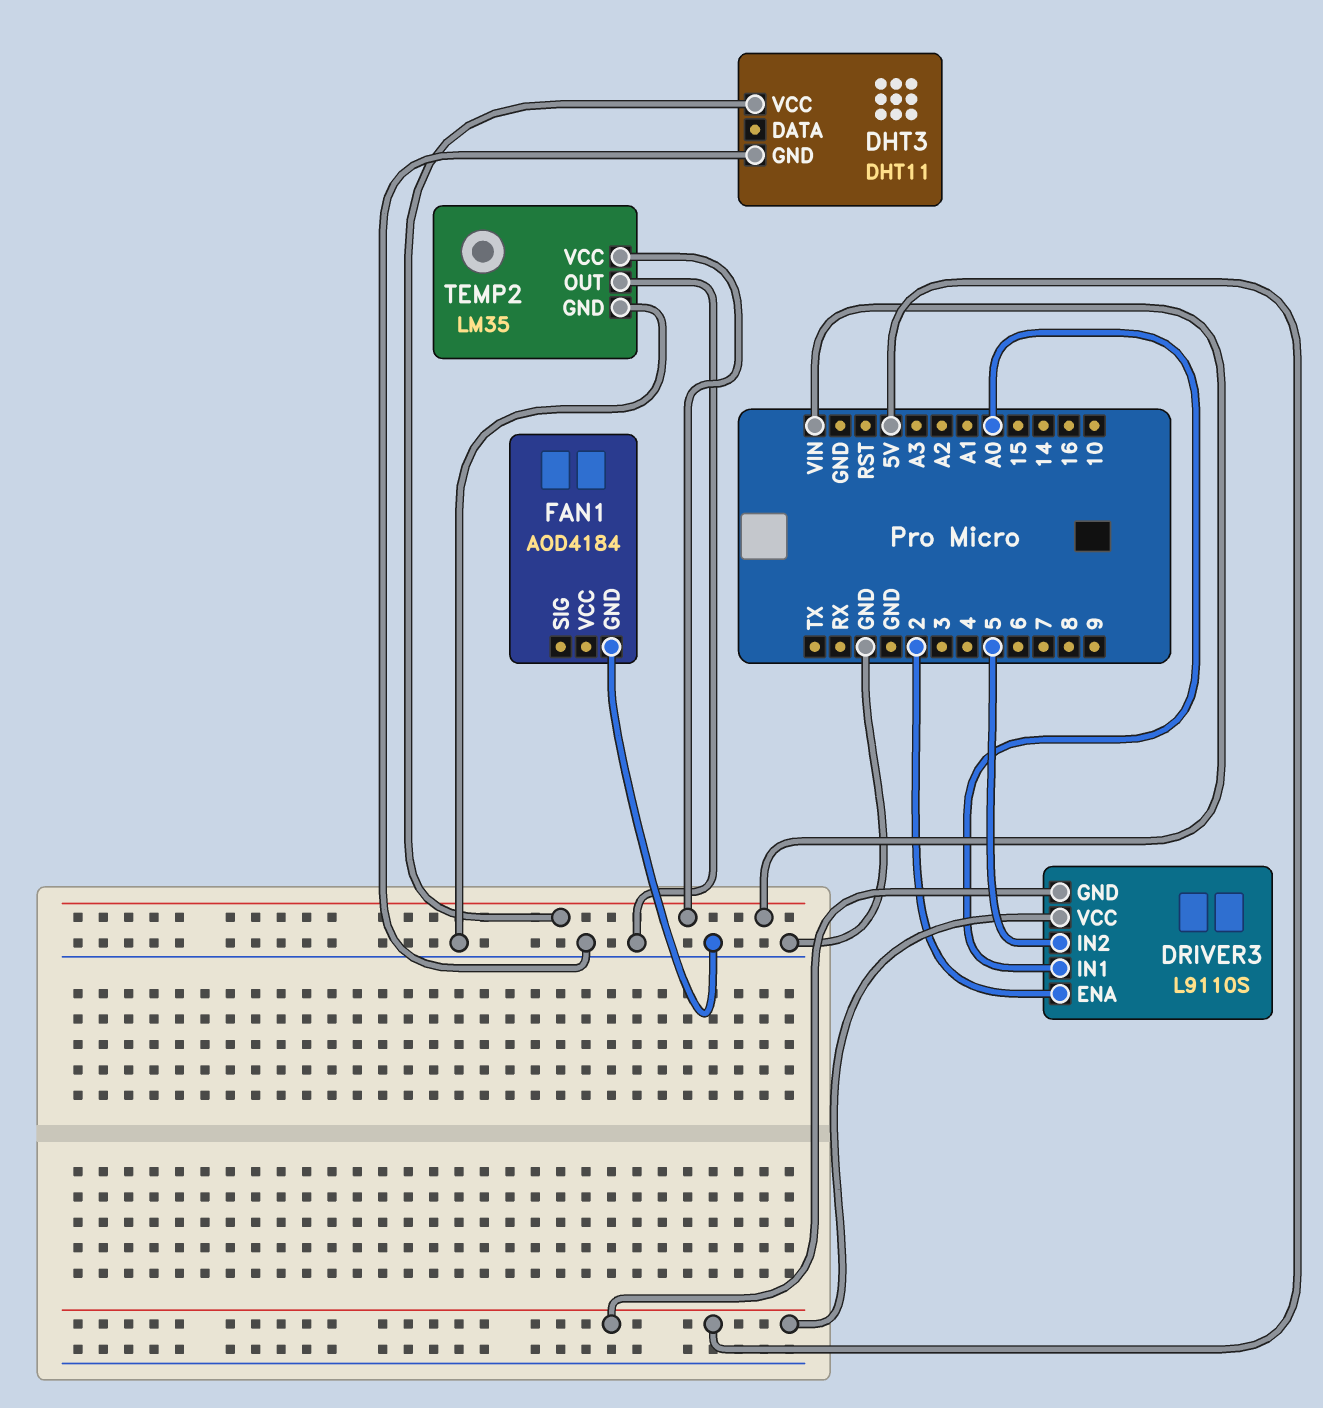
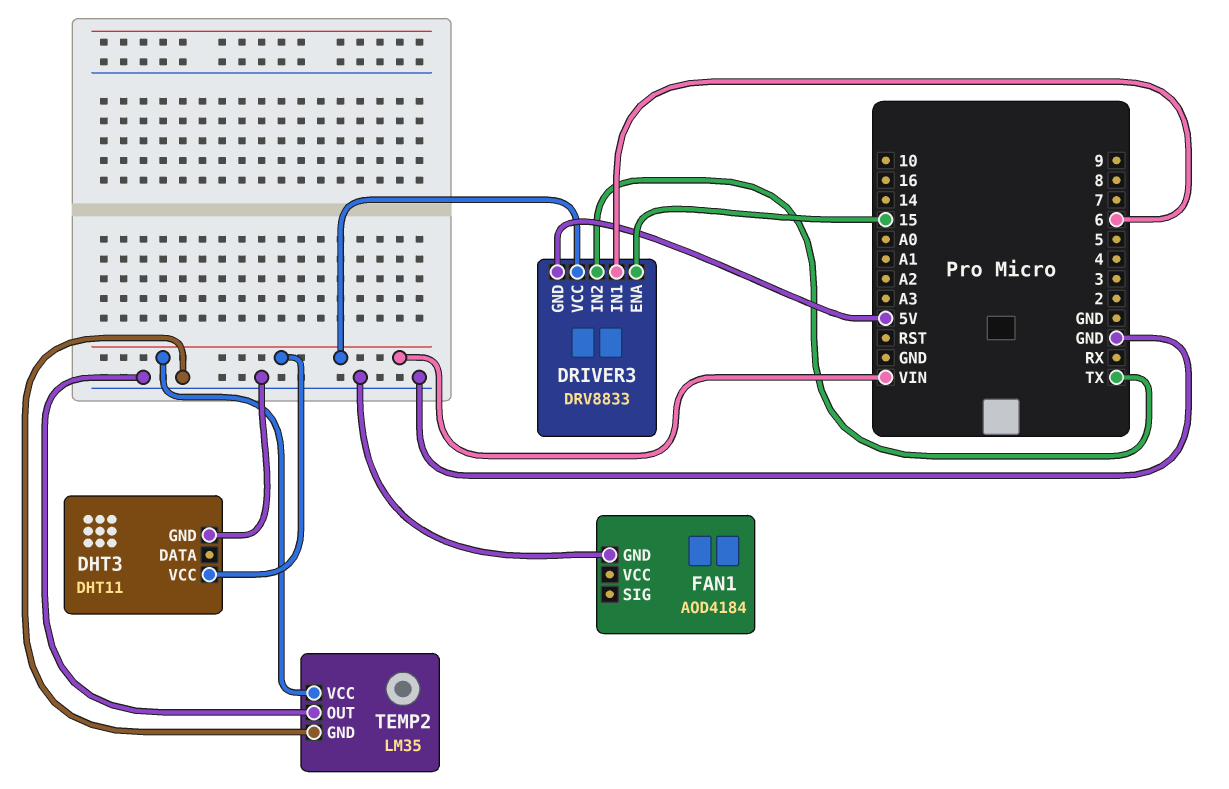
DRIVER3: L9110S -> DRV8833
DRIVER3 pin ENA: 2 -> 15
DRIVER3 pin IN1: A0 -> 6
DRIVER3 pin IN2: 5 -> TX
DRIVER3 pin VCC: 5V -> VIN

